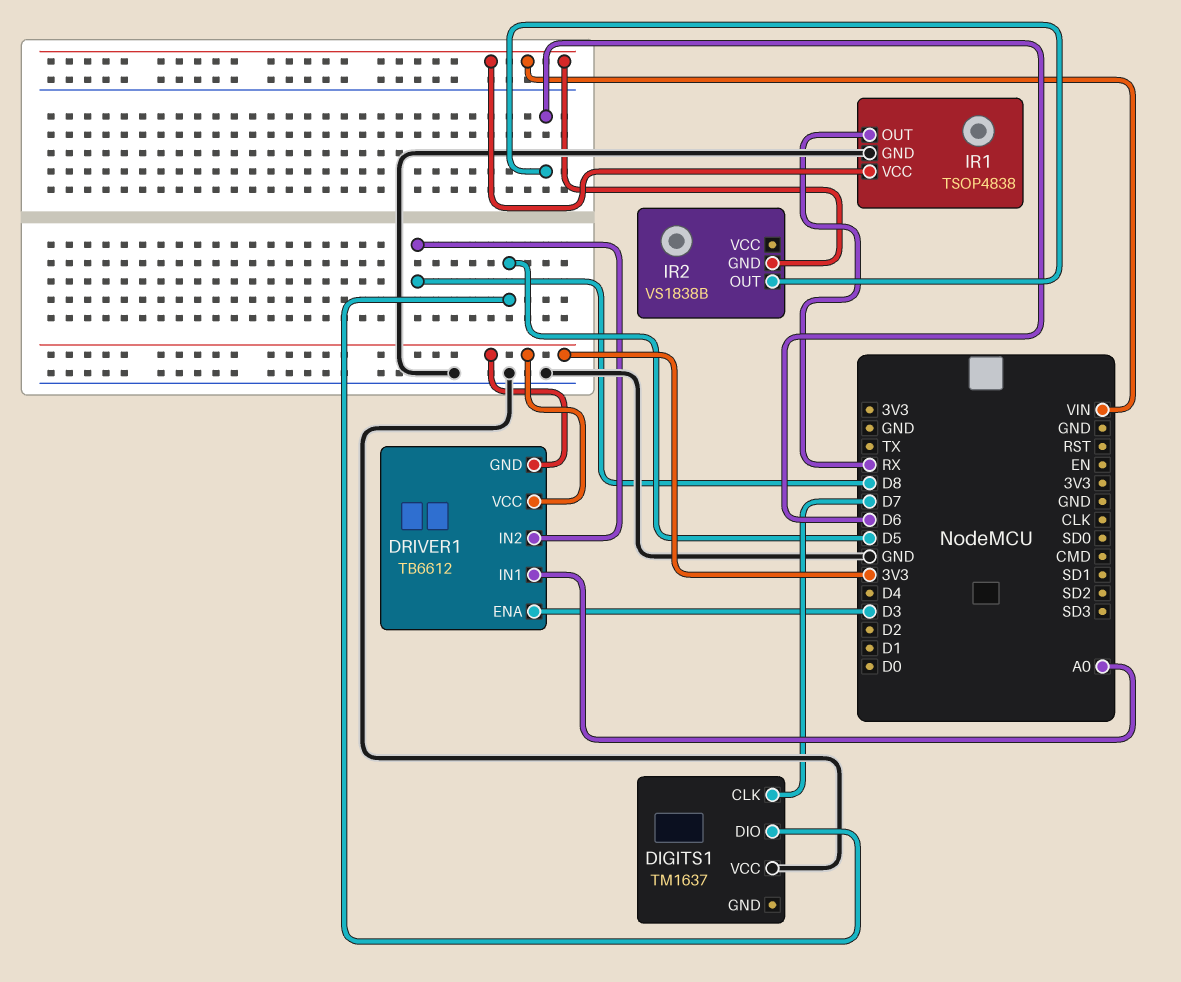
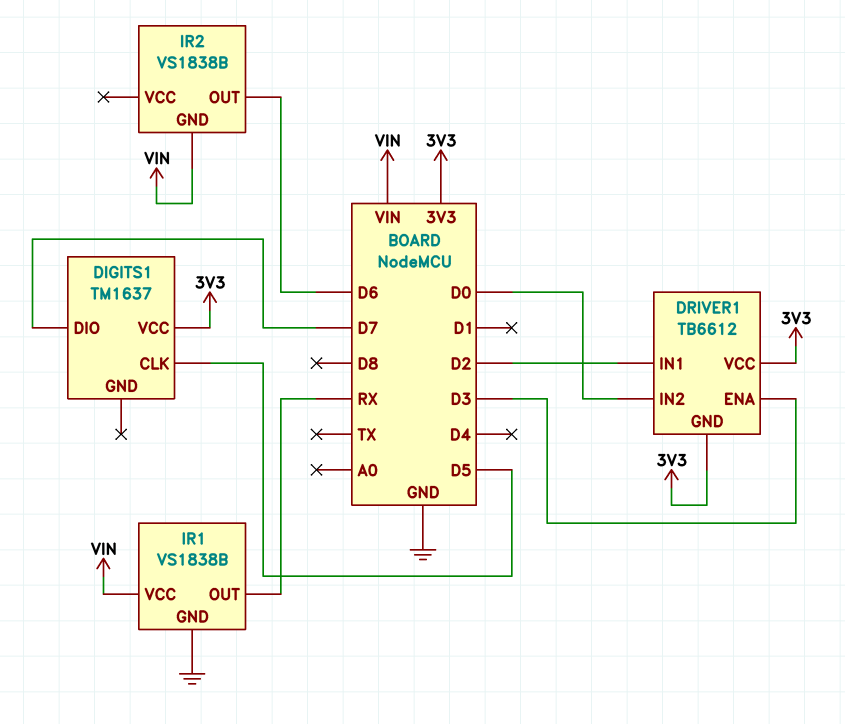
DIGITS1 pin CLK: D7 -> D5
DIGITS1 pin DIO: D5 -> D7
DIGITS1 pin VCC: GND -> 3V3
DRIVER1 pin IN1: A0 -> D2
DRIVER1 pin IN2: D8 -> D0
IR1: TSOP4838 -> VS1838B

